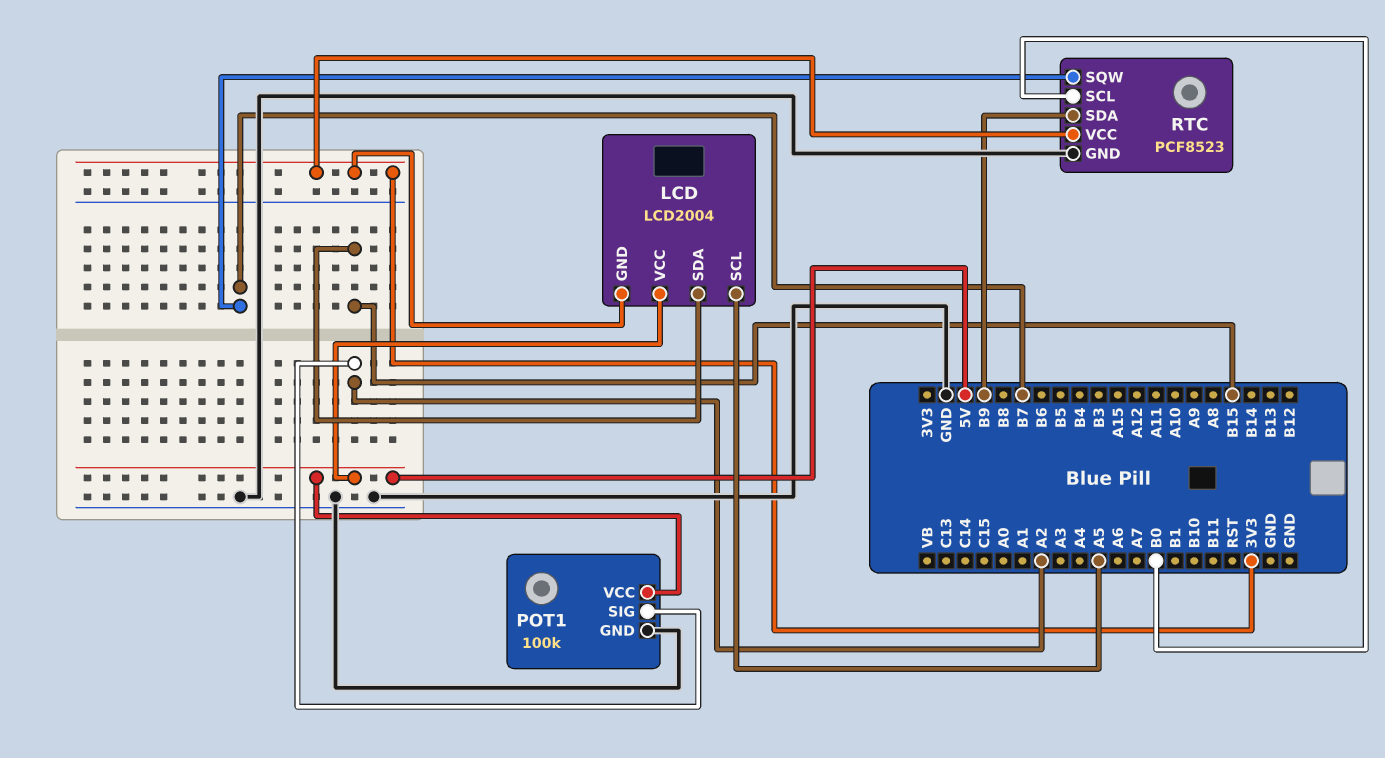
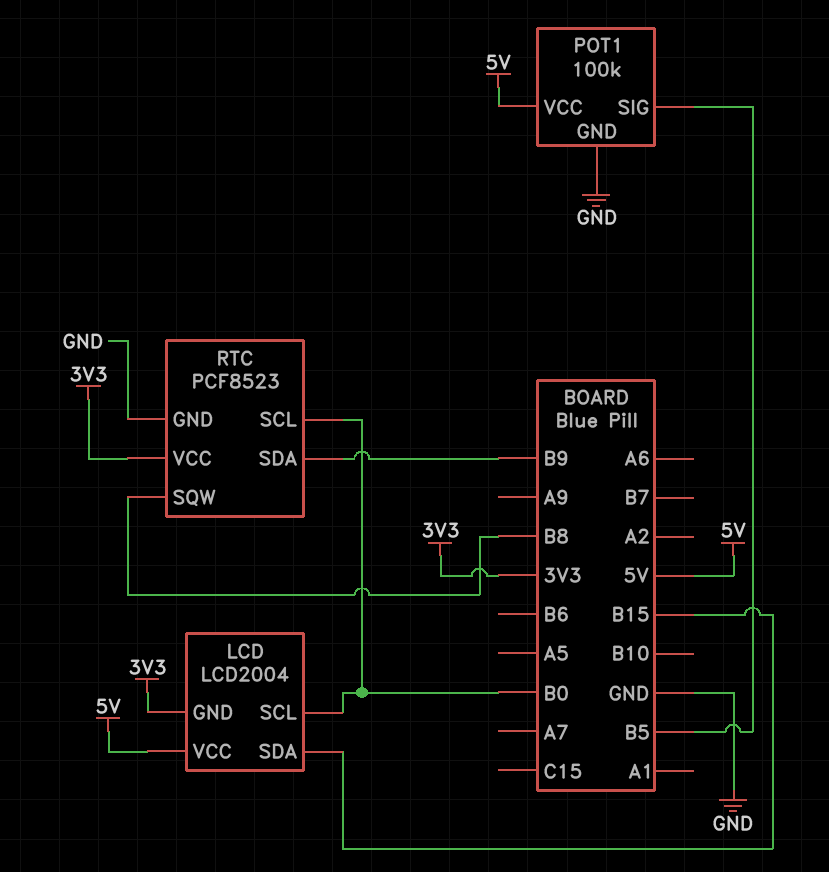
LCD pin SCL: A5 -> B0
POT1 pin SIG: A2 -> B5
RTC pin SQW: B7 -> B8

